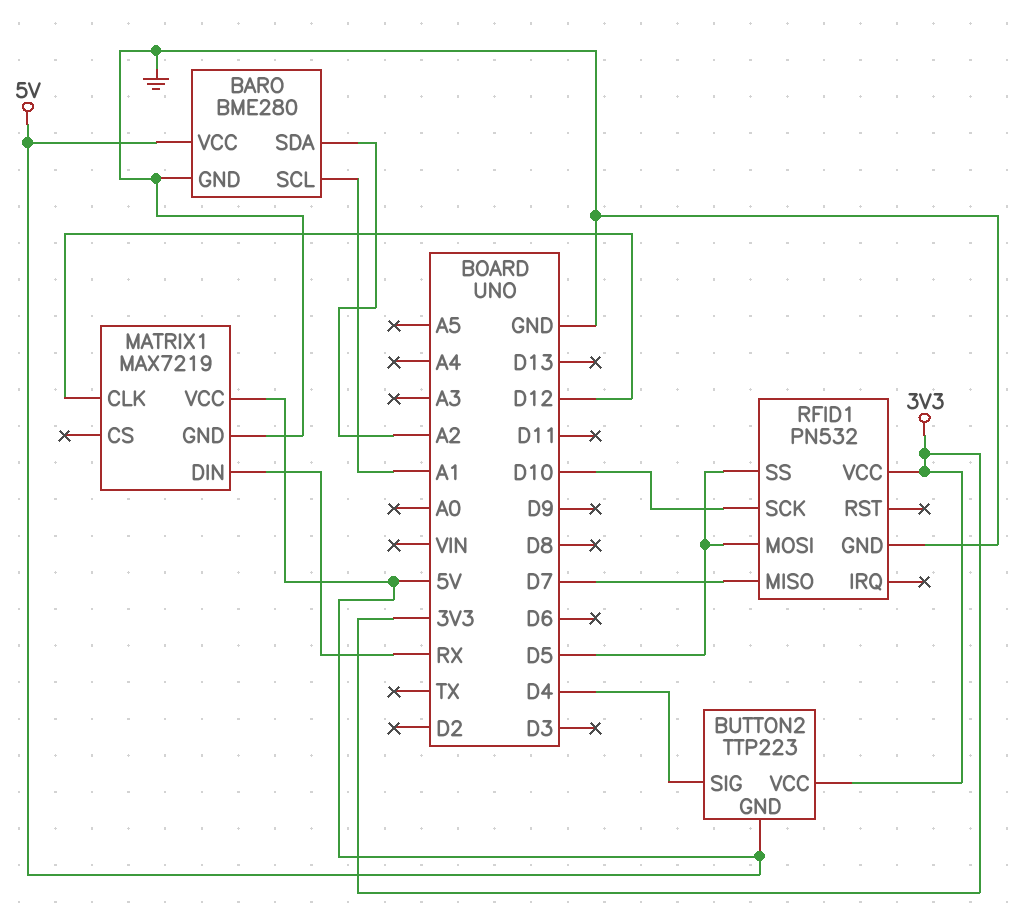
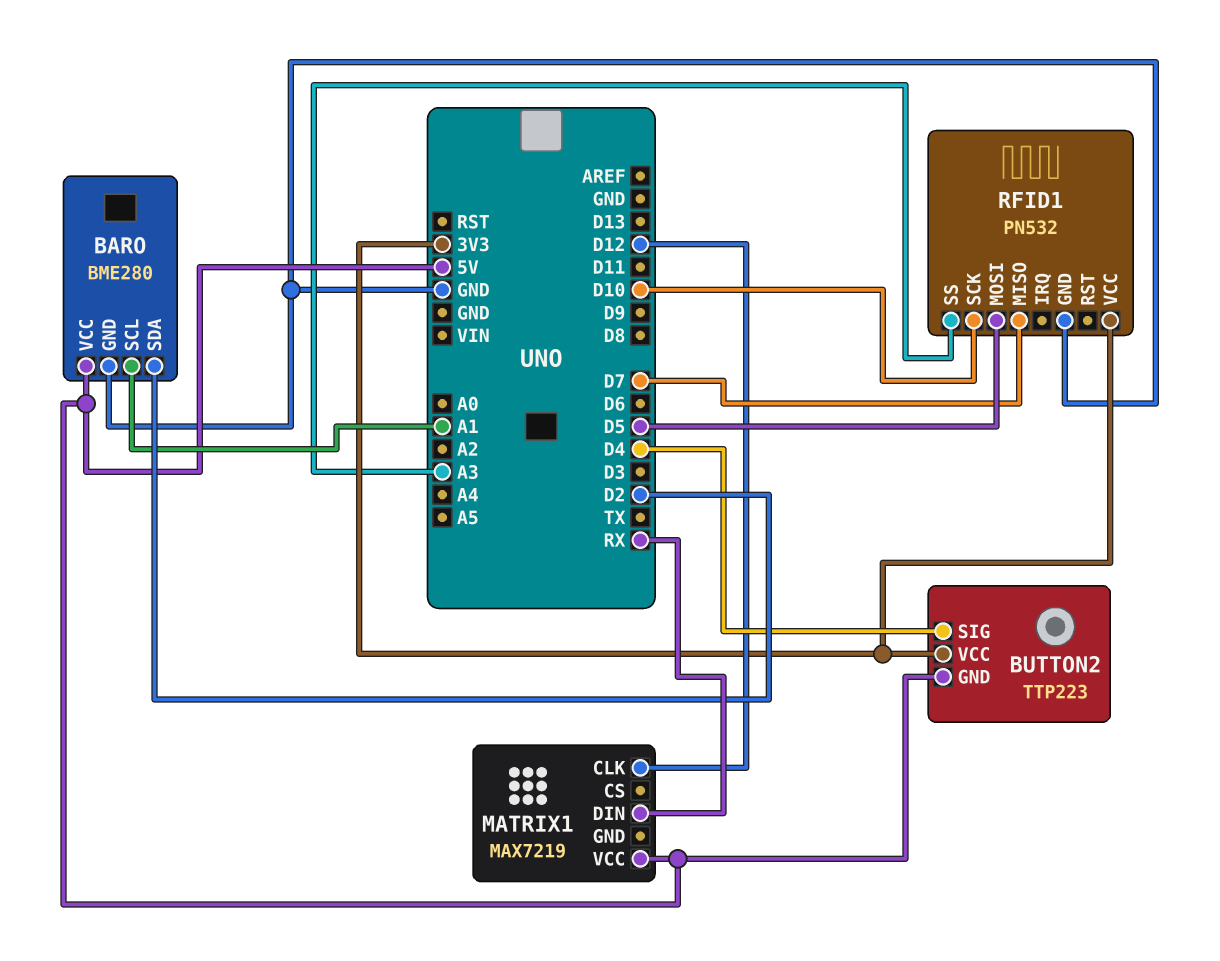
BARO pin SDA: A2 -> D2
MATRIX1 pin GND: GND -> none
RFID1 pin SS: D5 -> A3

